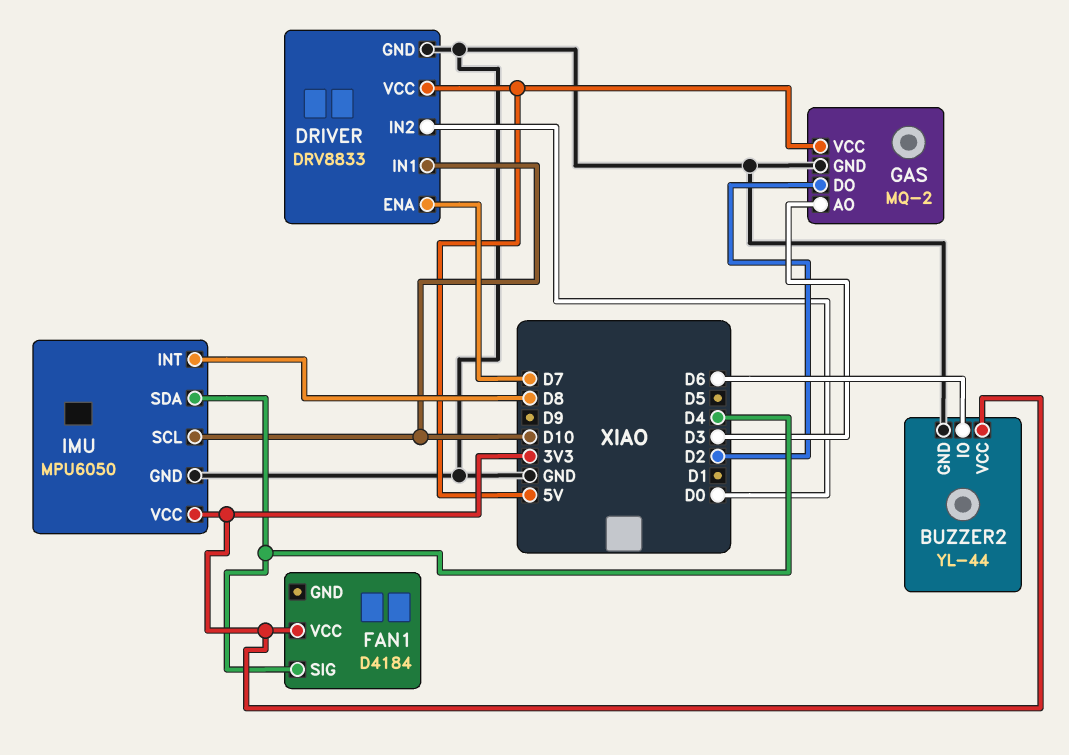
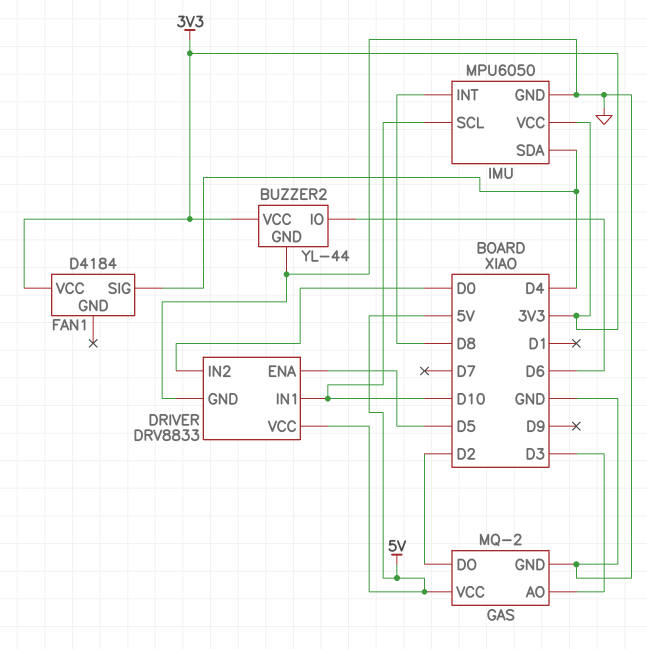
DRIVER pin ENA: D7 -> D5

